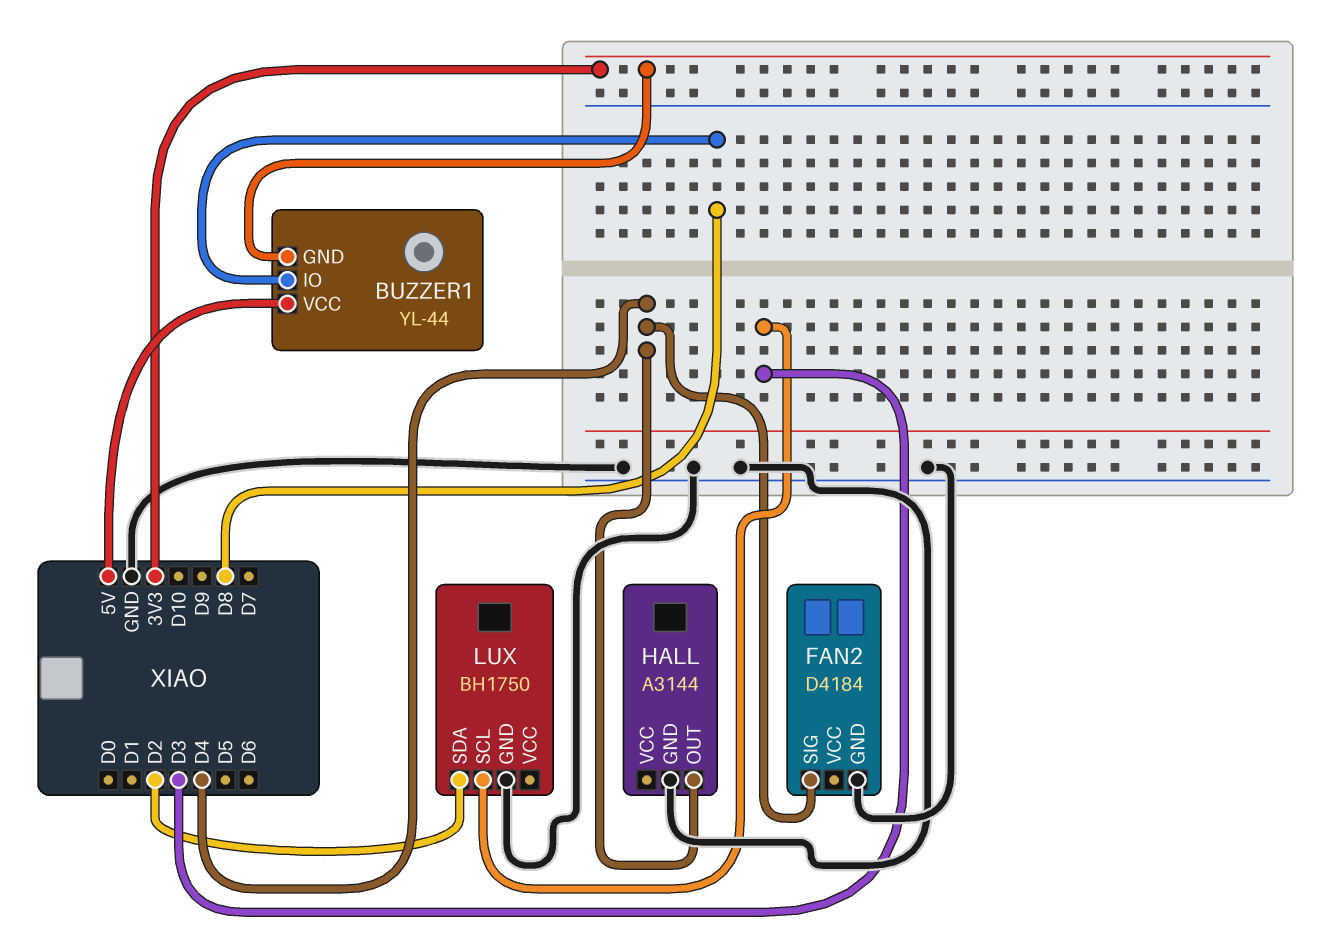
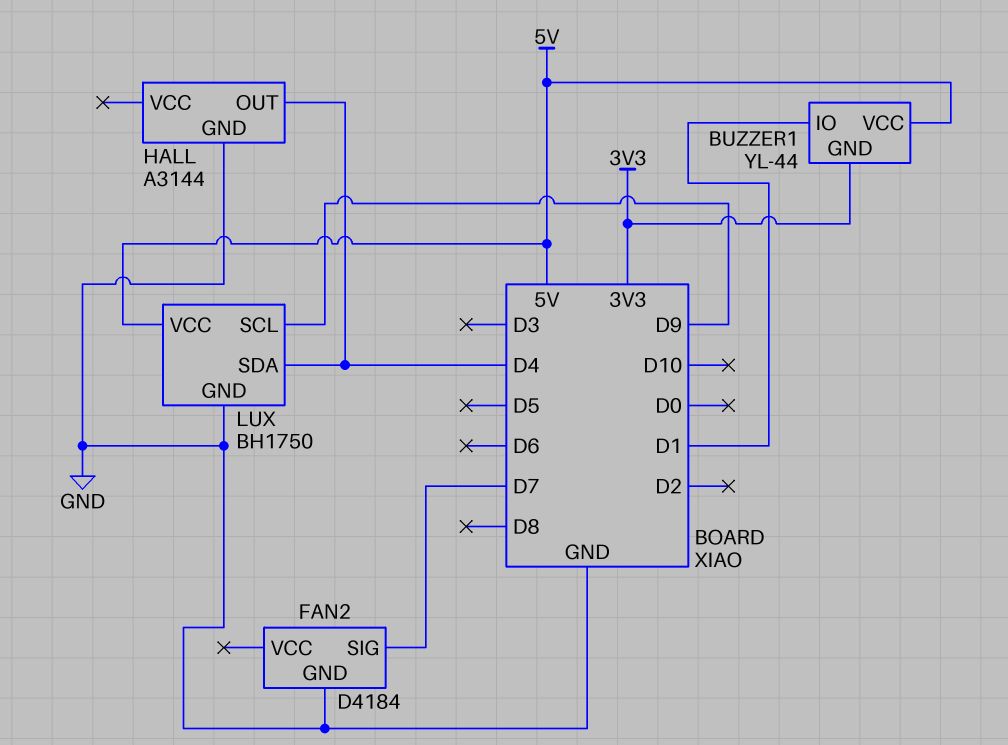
BUZZER1 pin IO: D8 -> D1
FAN2 pin SIG: D4 -> D7
LUX pin SCL: D3 -> D9
LUX pin SDA: D2 -> D4
LUX pin VCC: none -> 5V

